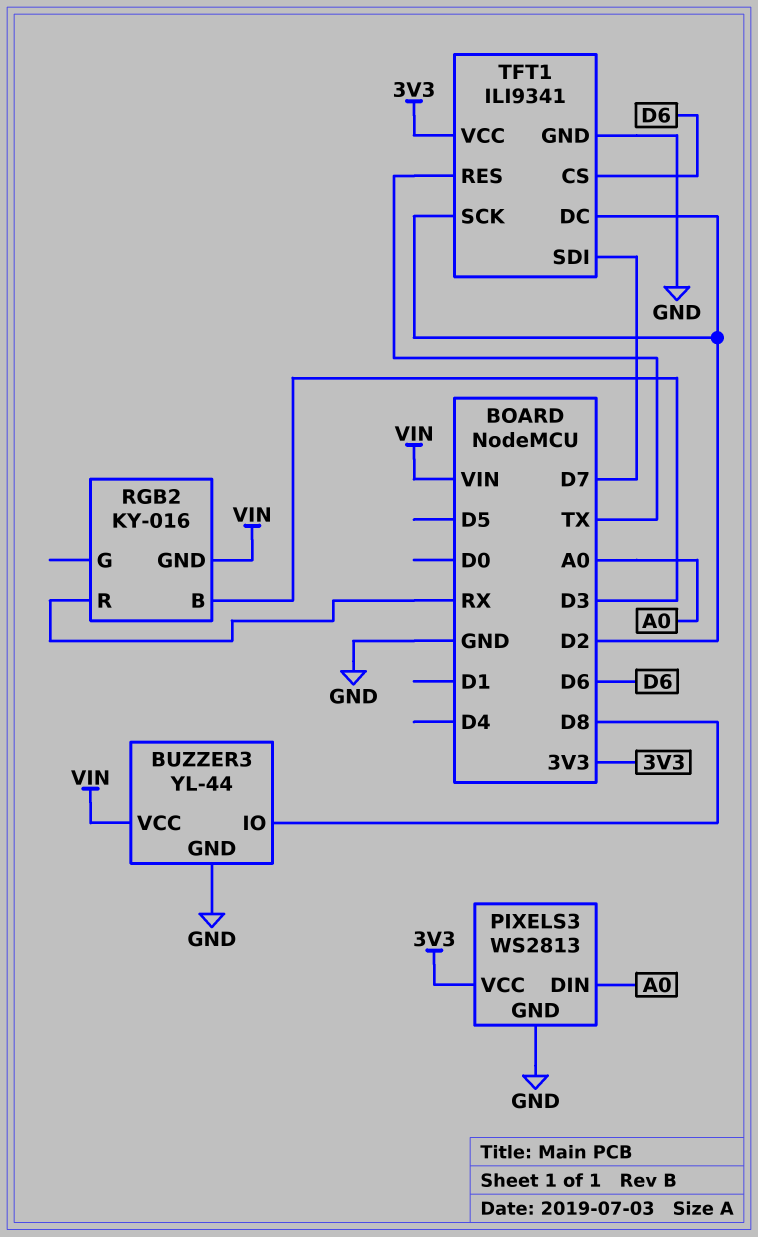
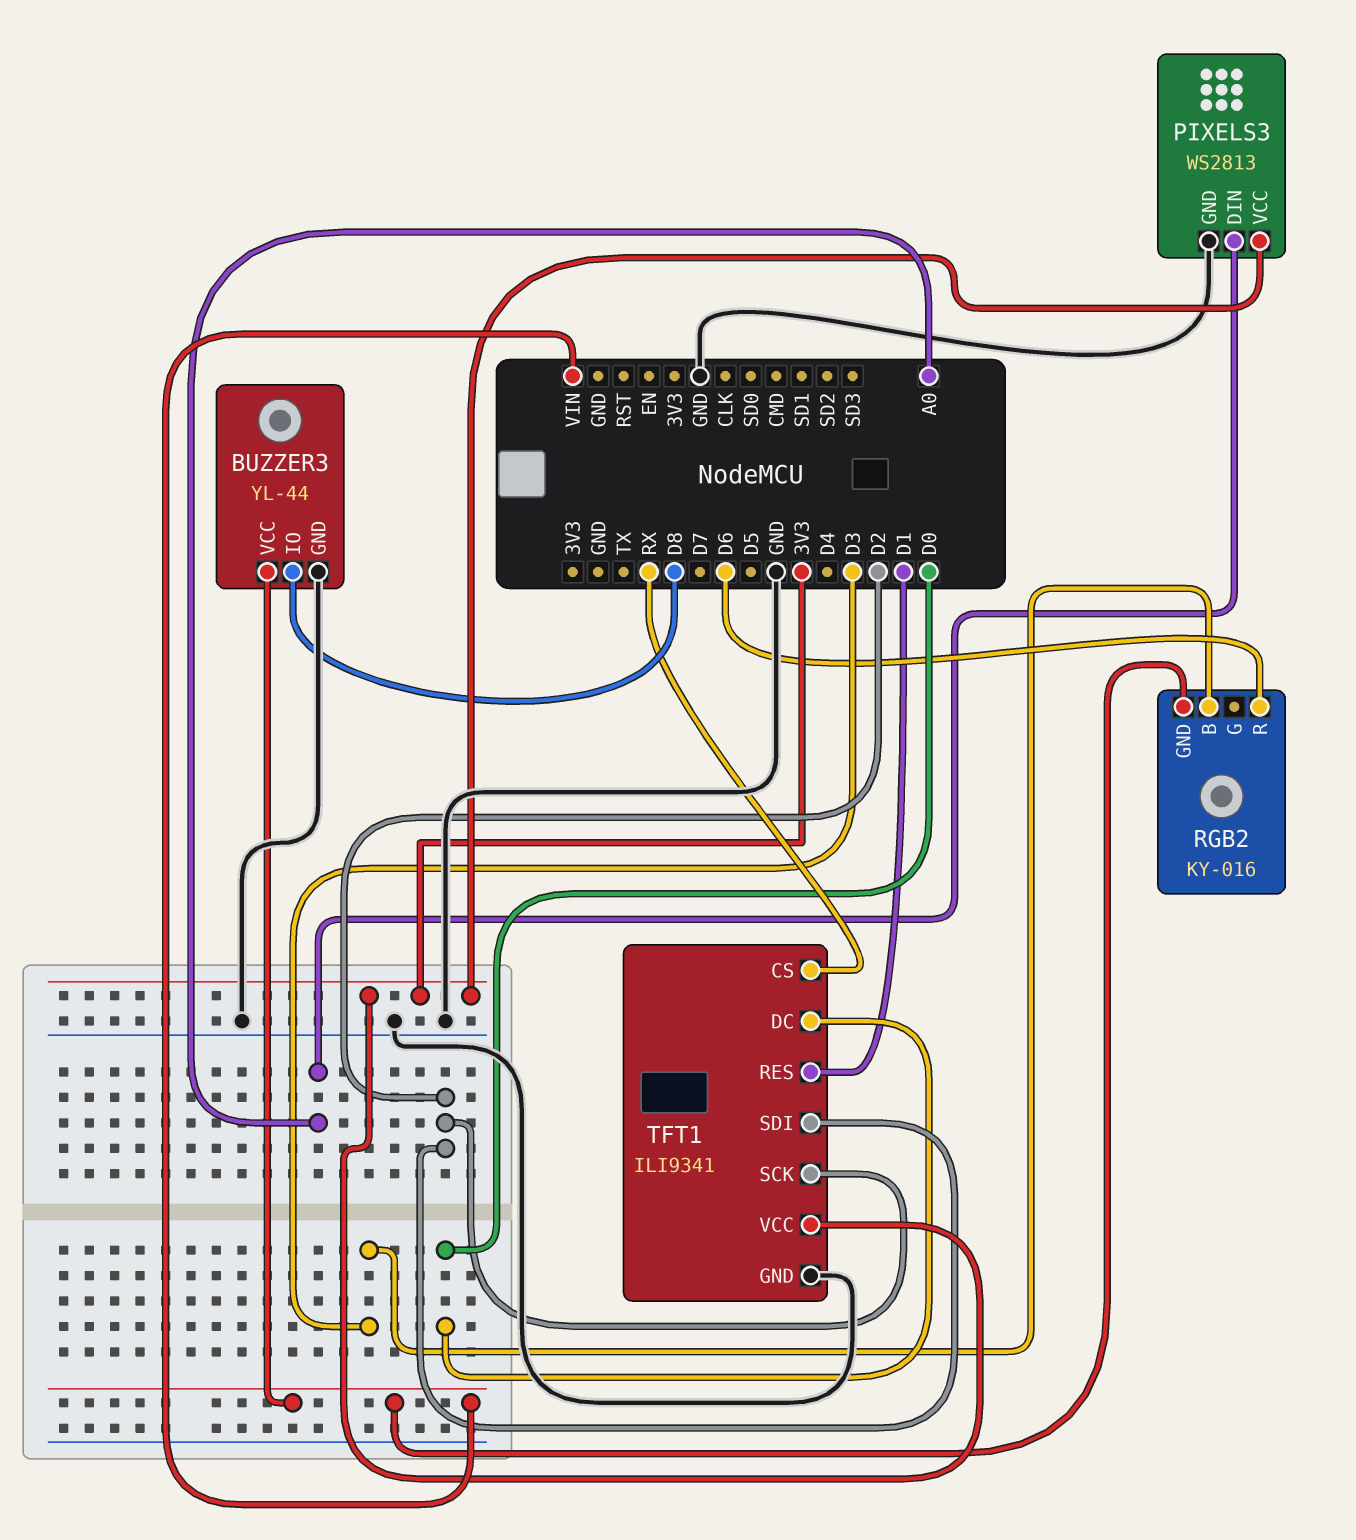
RGB2 pin R: RX -> D6
TFT1 pin CS: D6 -> RX
TFT1 pin DC: D2 -> D0
TFT1 pin RES: TX -> D1
TFT1 pin SDI: D7 -> D2

